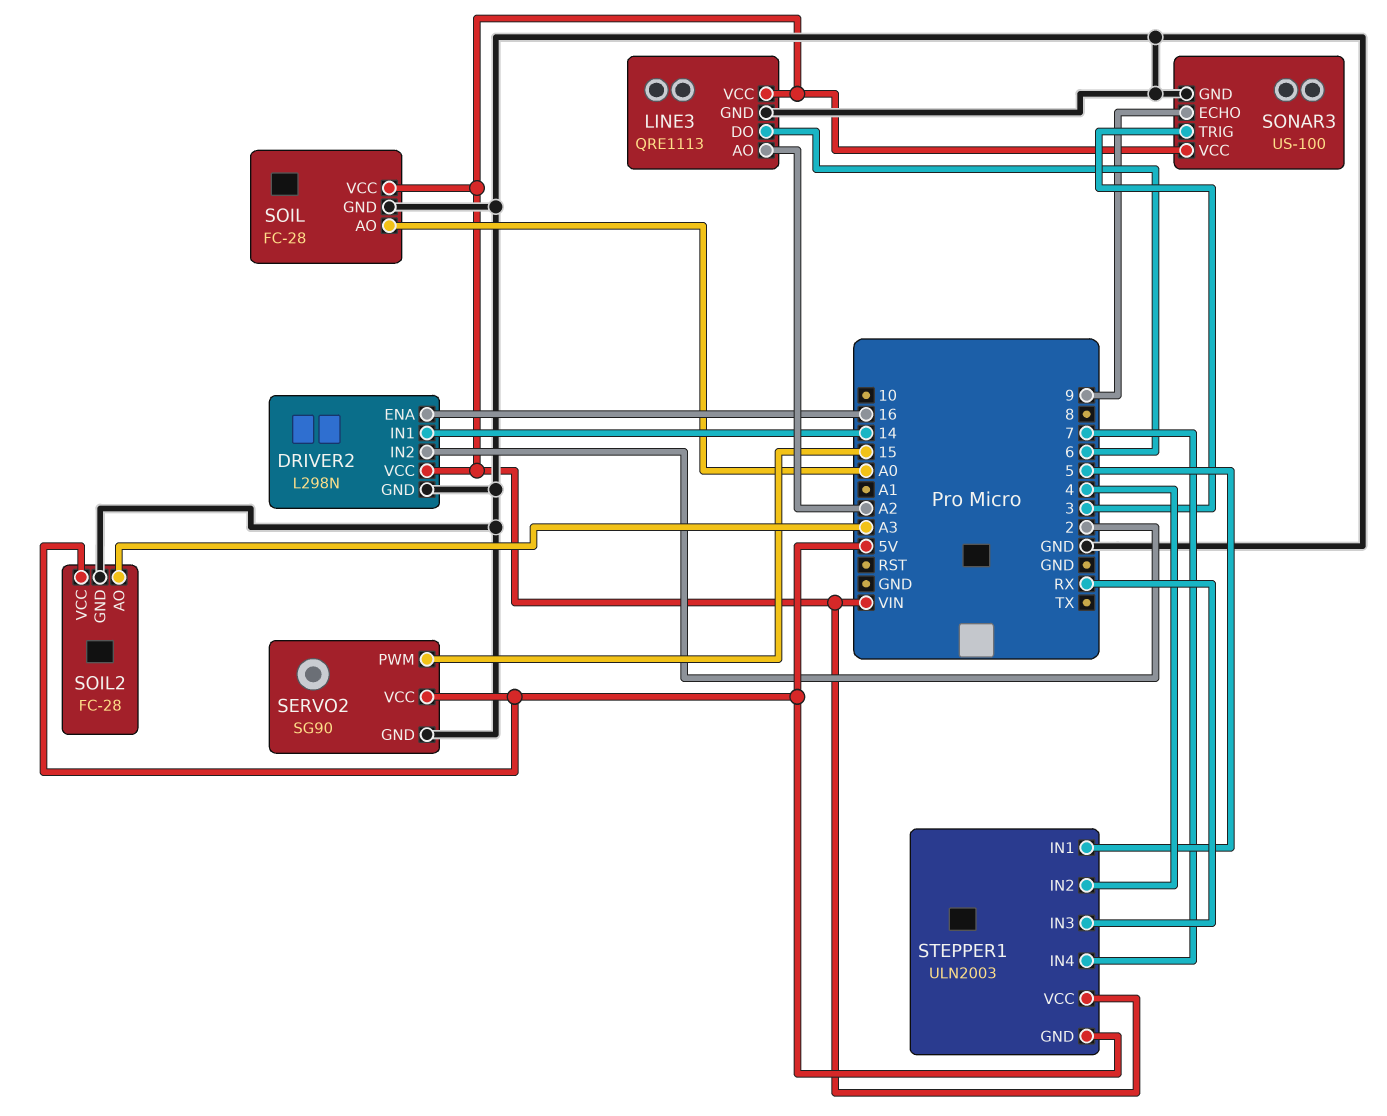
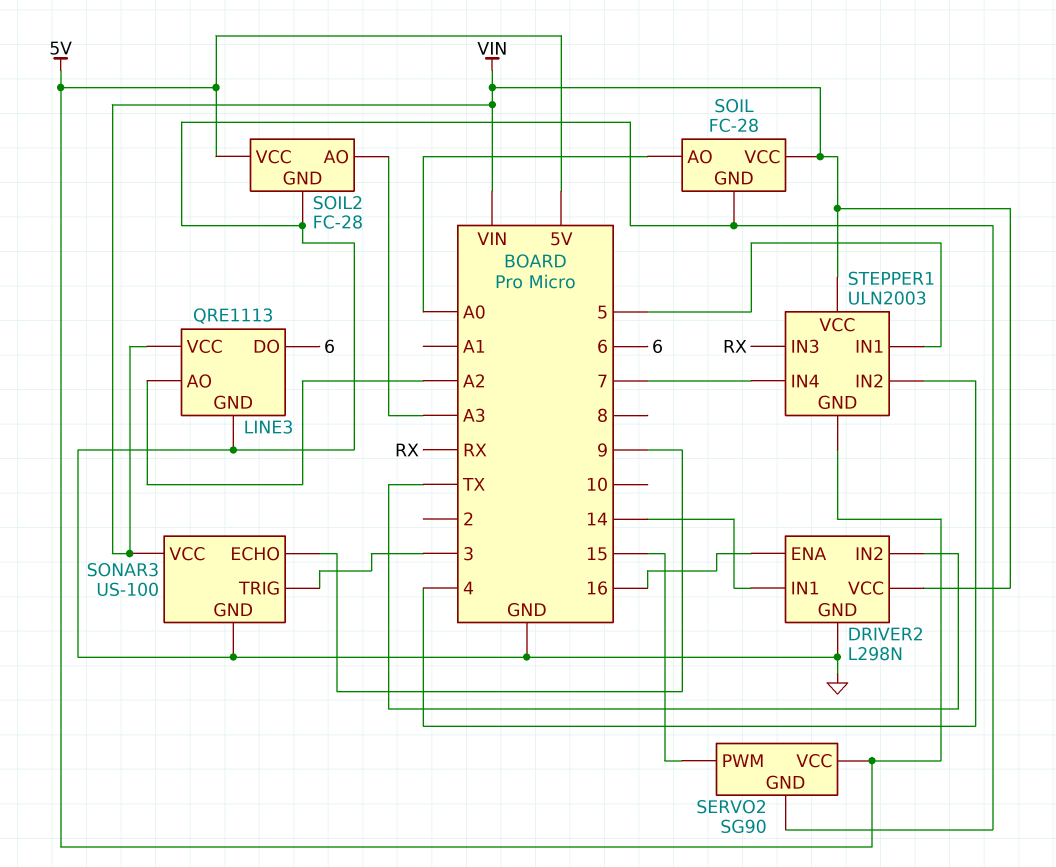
DRIVER2 pin IN2: 2 -> TX

